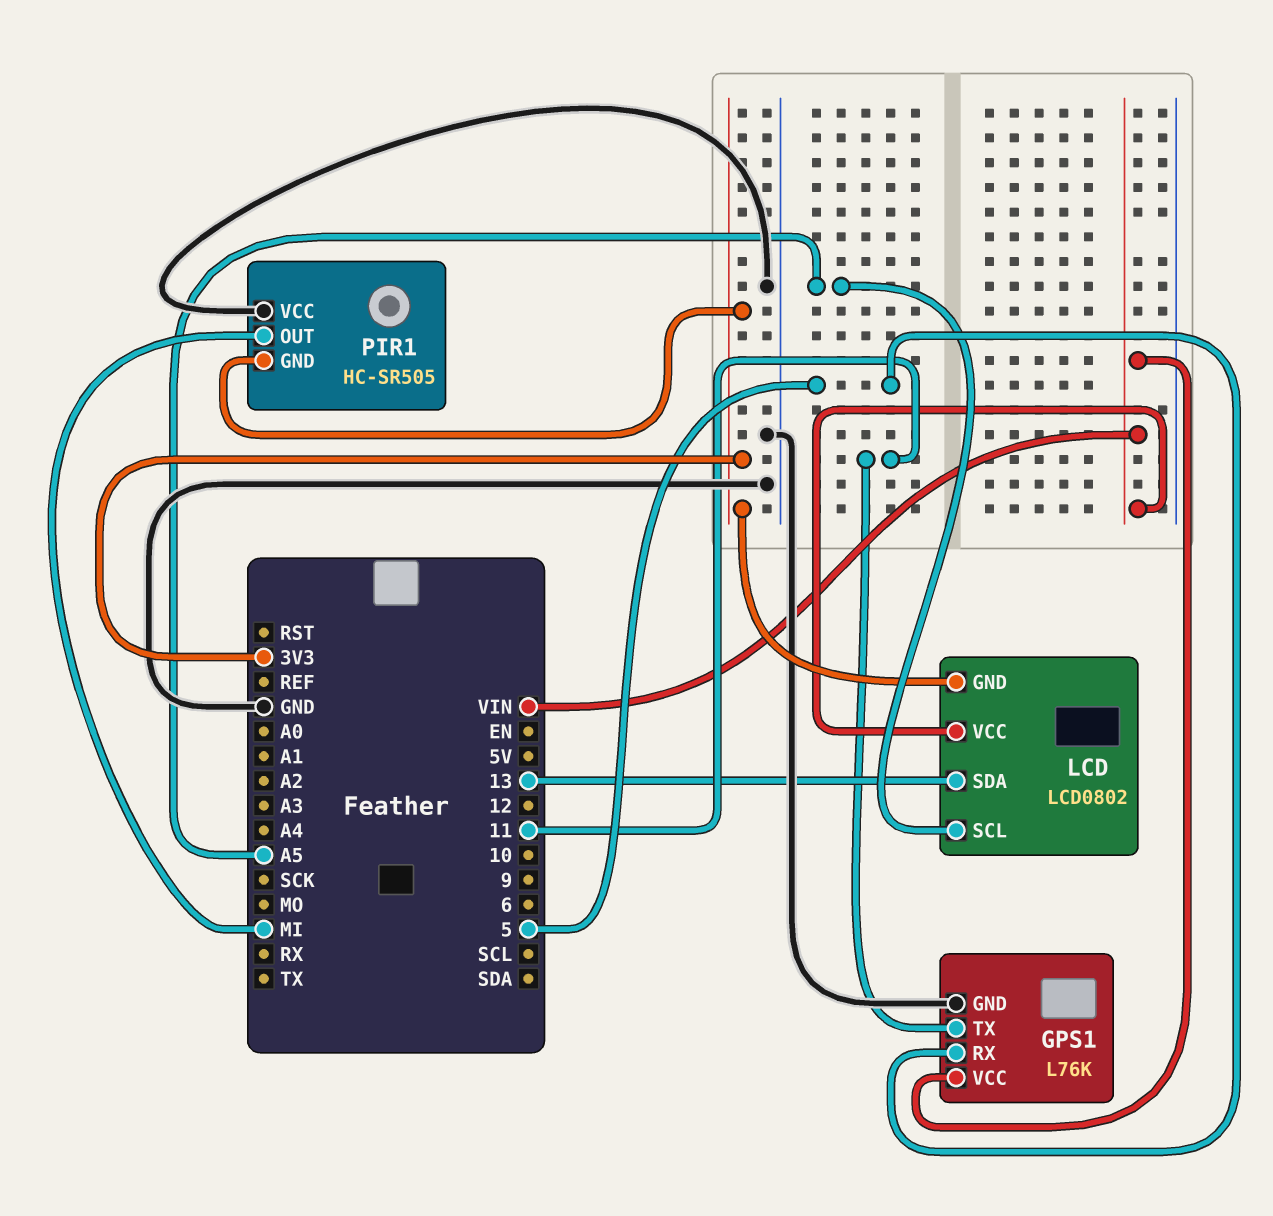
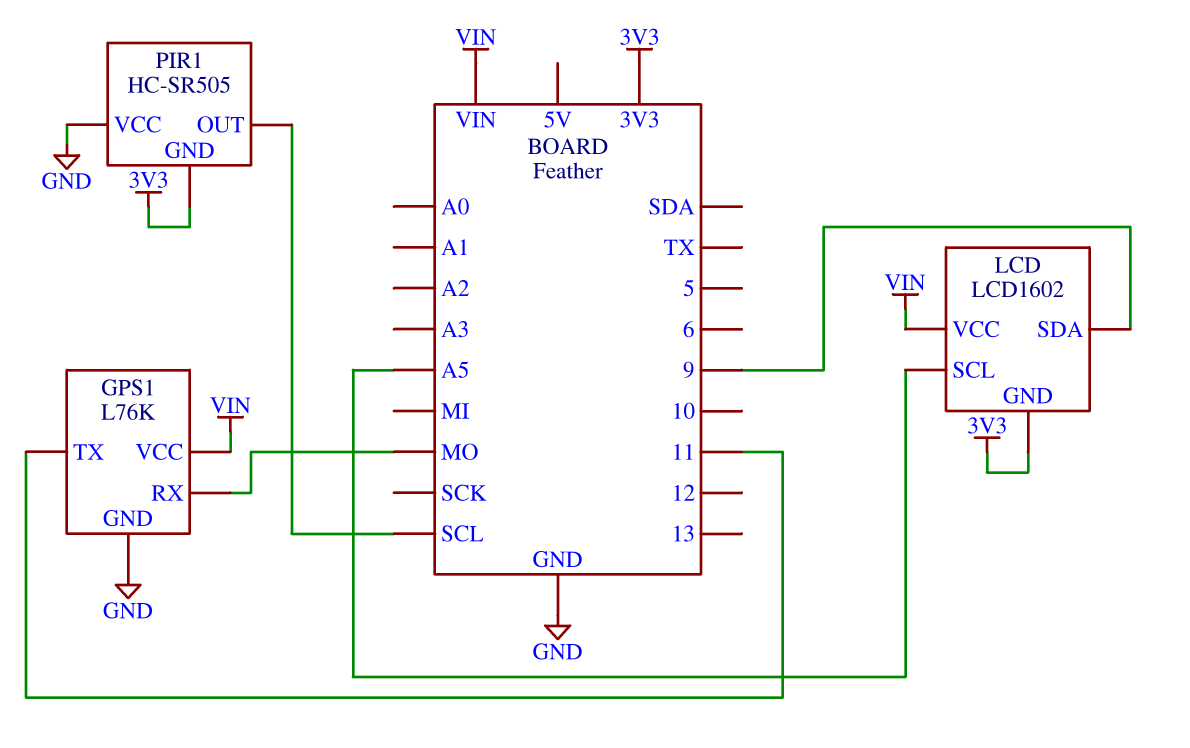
GPS1 pin RX: 5 -> MO
LCD: LCD0802 -> LCD1602
LCD pin SDA: 13 -> 9
PIR1 pin OUT: MI -> SCL

